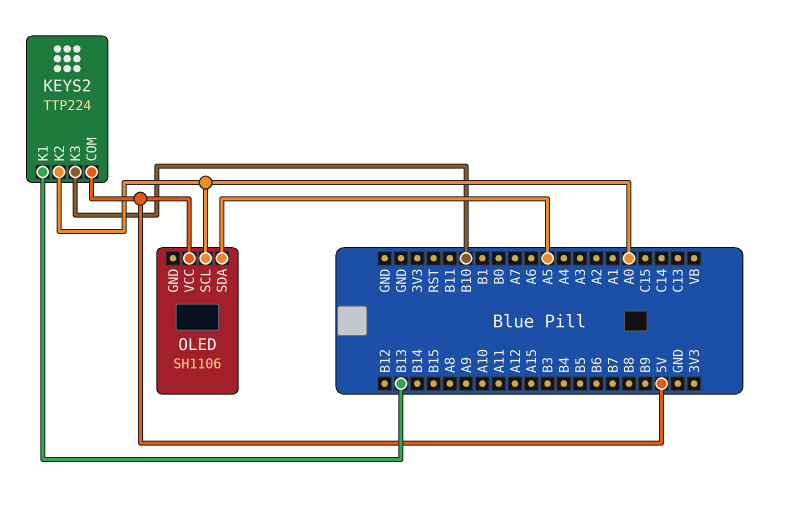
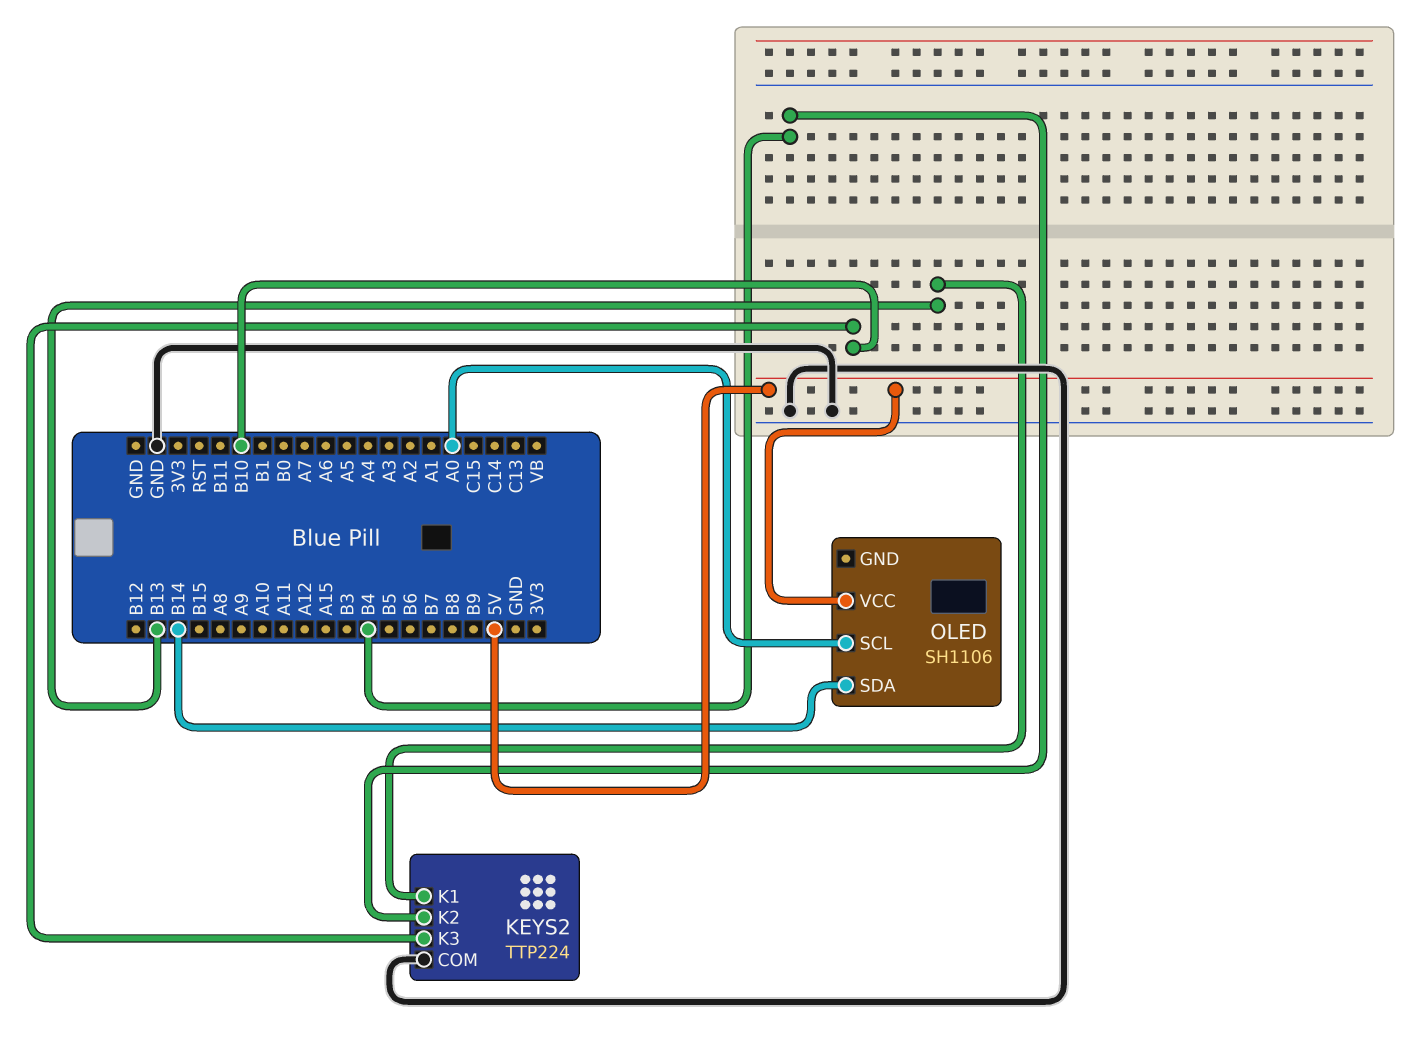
KEYS2 pin COM: 5V -> GND
KEYS2 pin K2: A0 -> B4
OLED pin SDA: A5 -> B14

